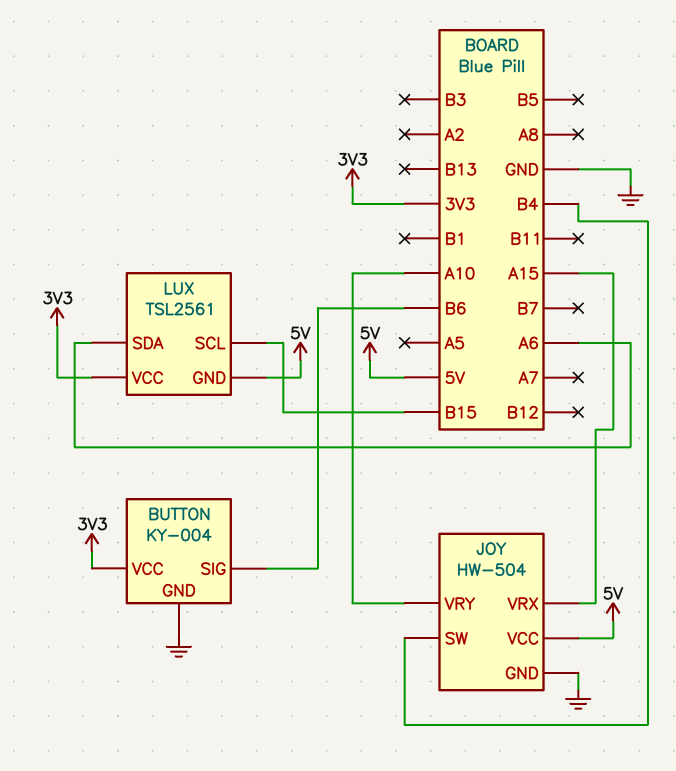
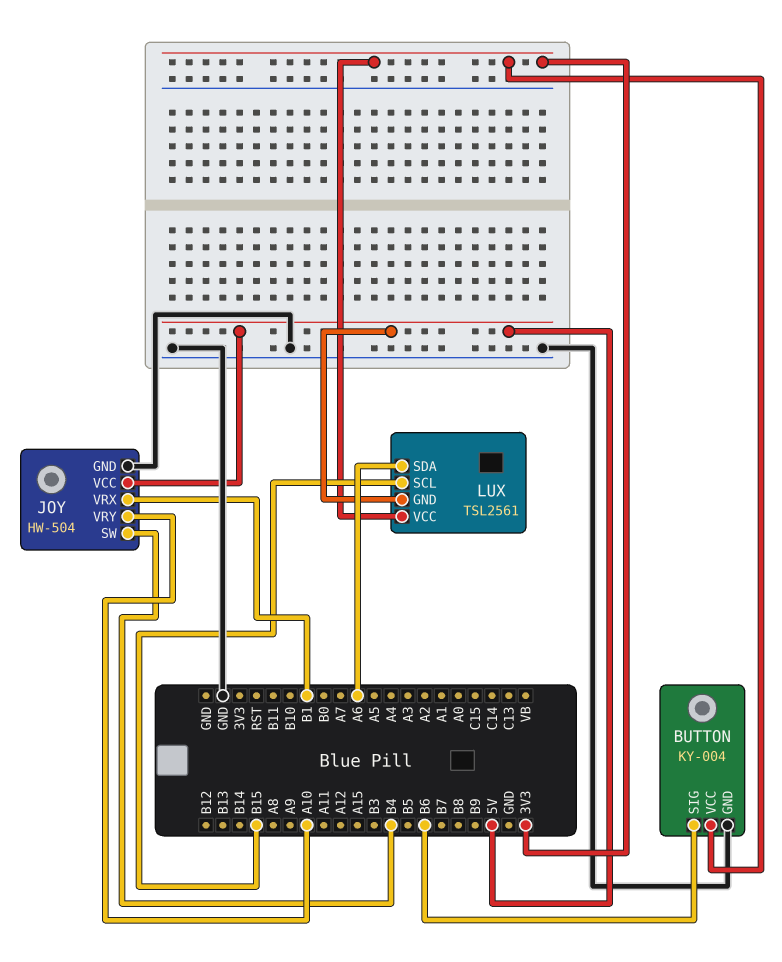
JOY pin VRX: A15 -> B1

